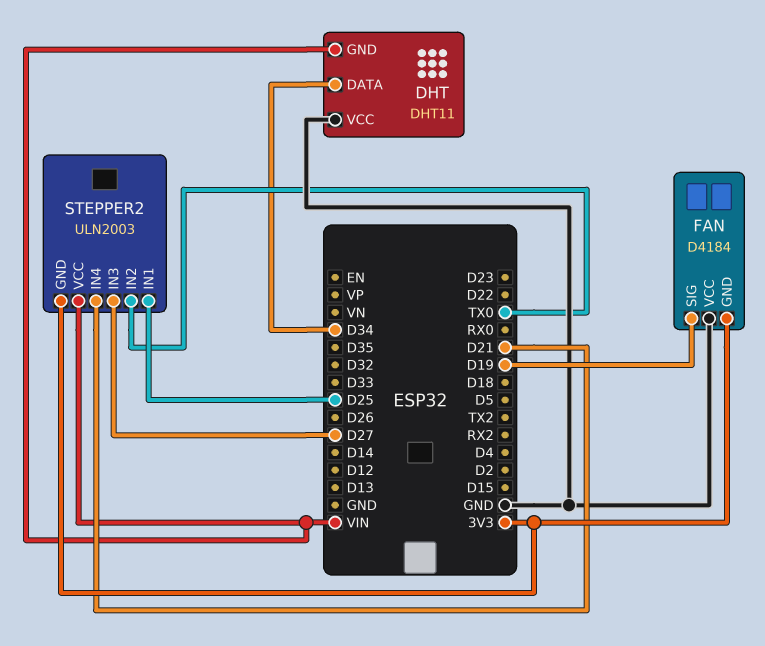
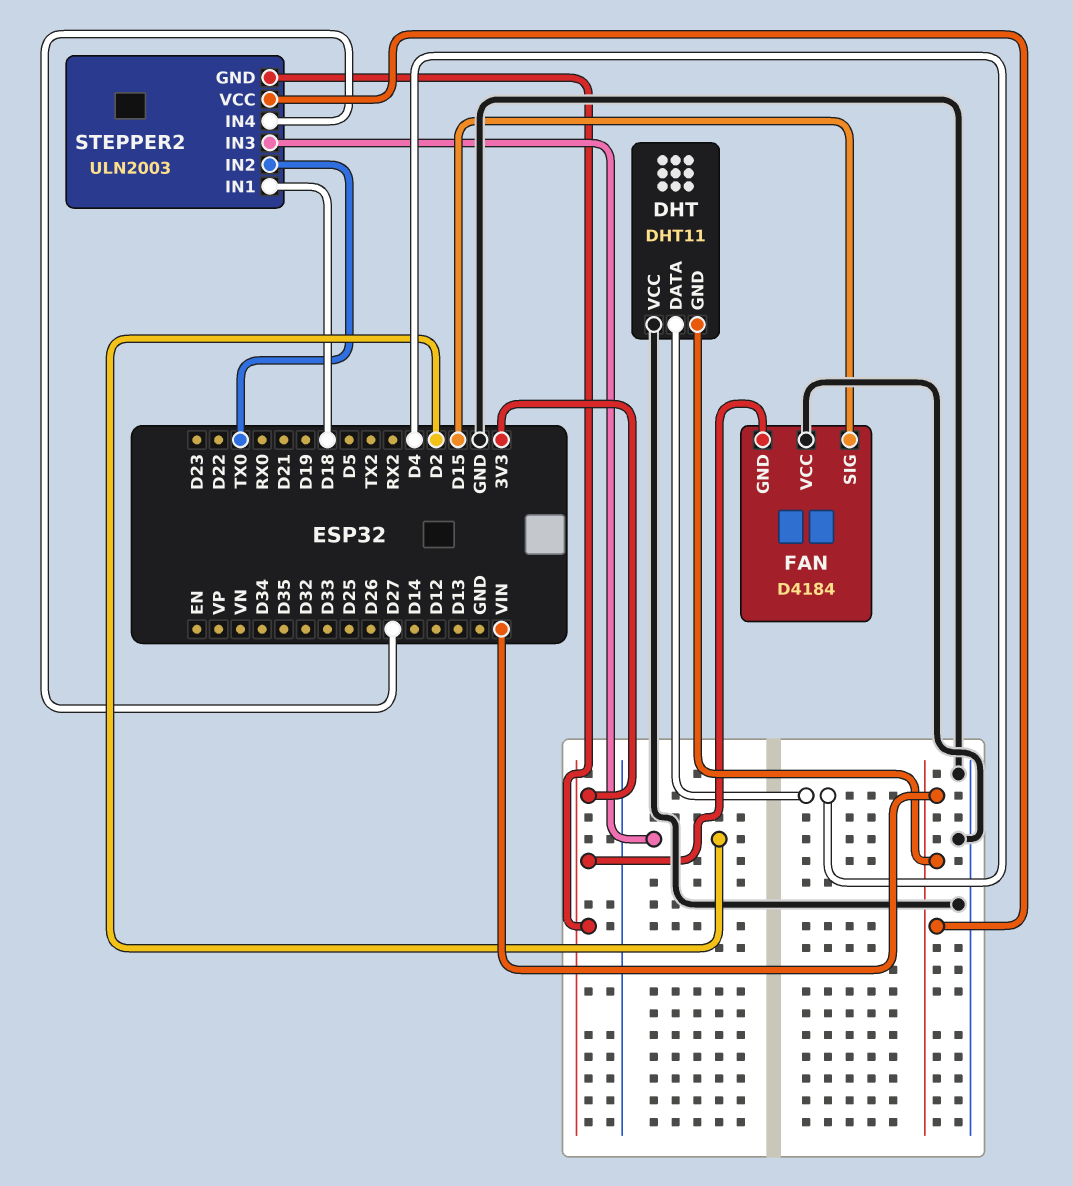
DHT pin DATA: D34 -> D4
FAN pin SIG: D19 -> D15
STEPPER2 pin IN1: D25 -> D18
STEPPER2 pin IN3: D27 -> D2
STEPPER2 pin IN4: D21 -> D27

